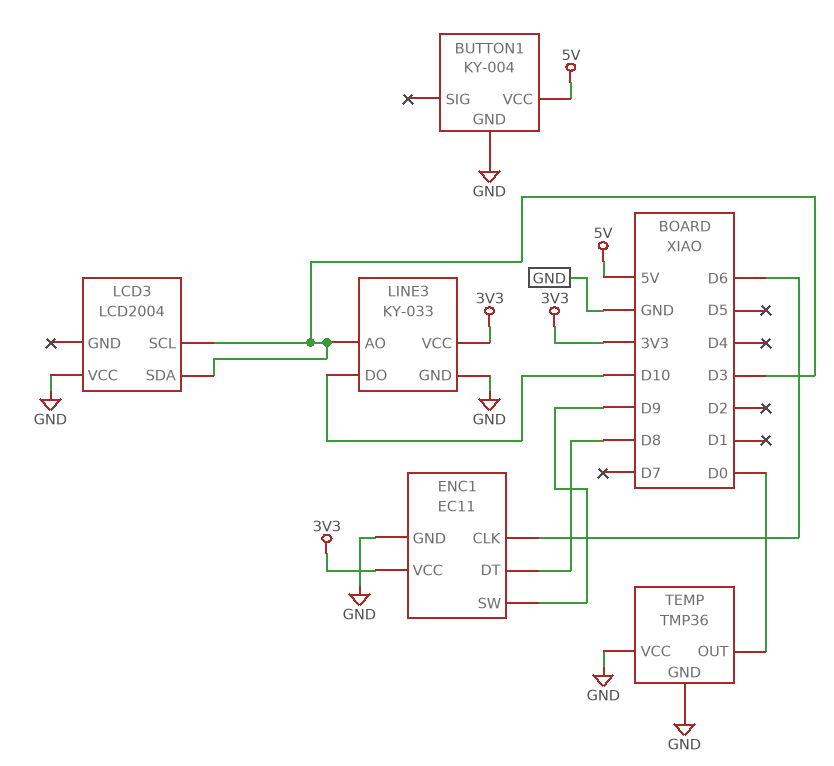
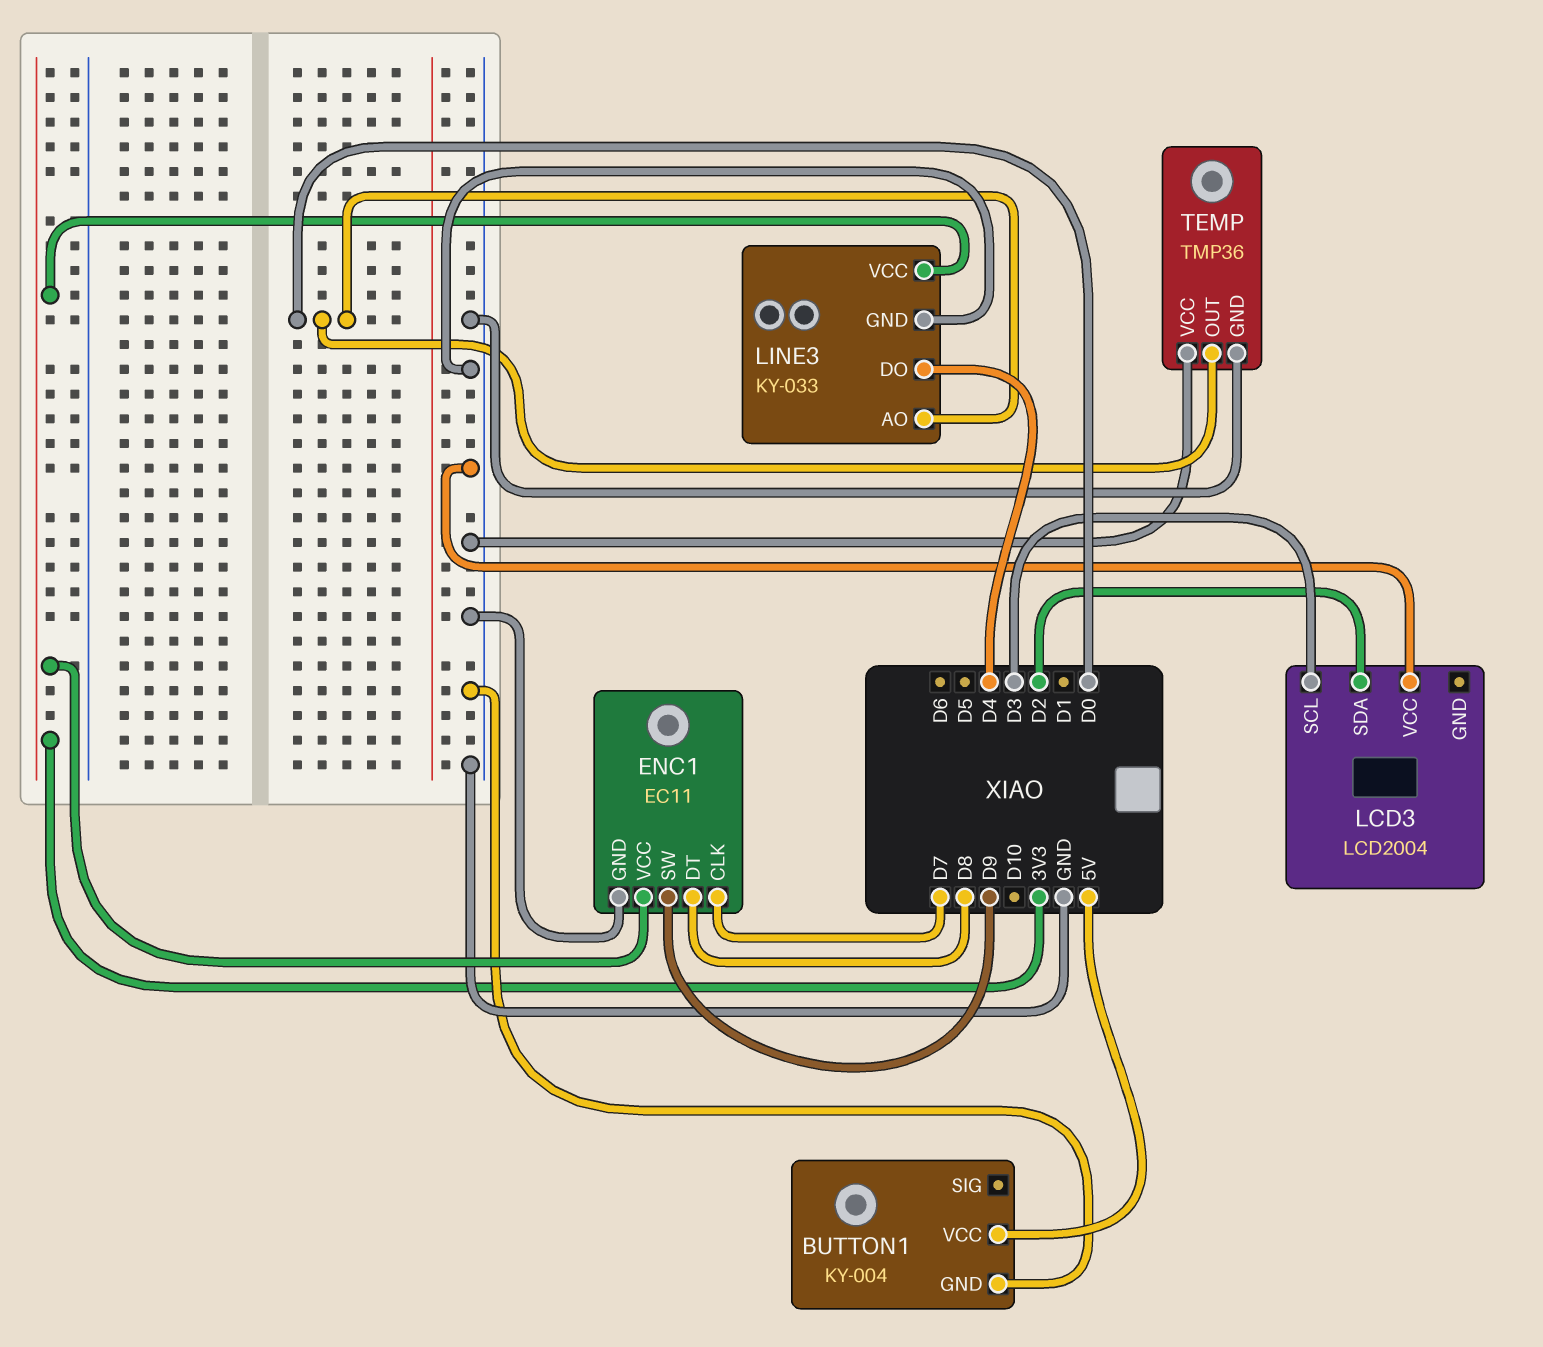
ENC1 pin CLK: D6 -> D7
LCD3 pin SDA: D3 -> D2
LINE3 pin AO: D3 -> D0
LINE3 pin DO: D10 -> D4

